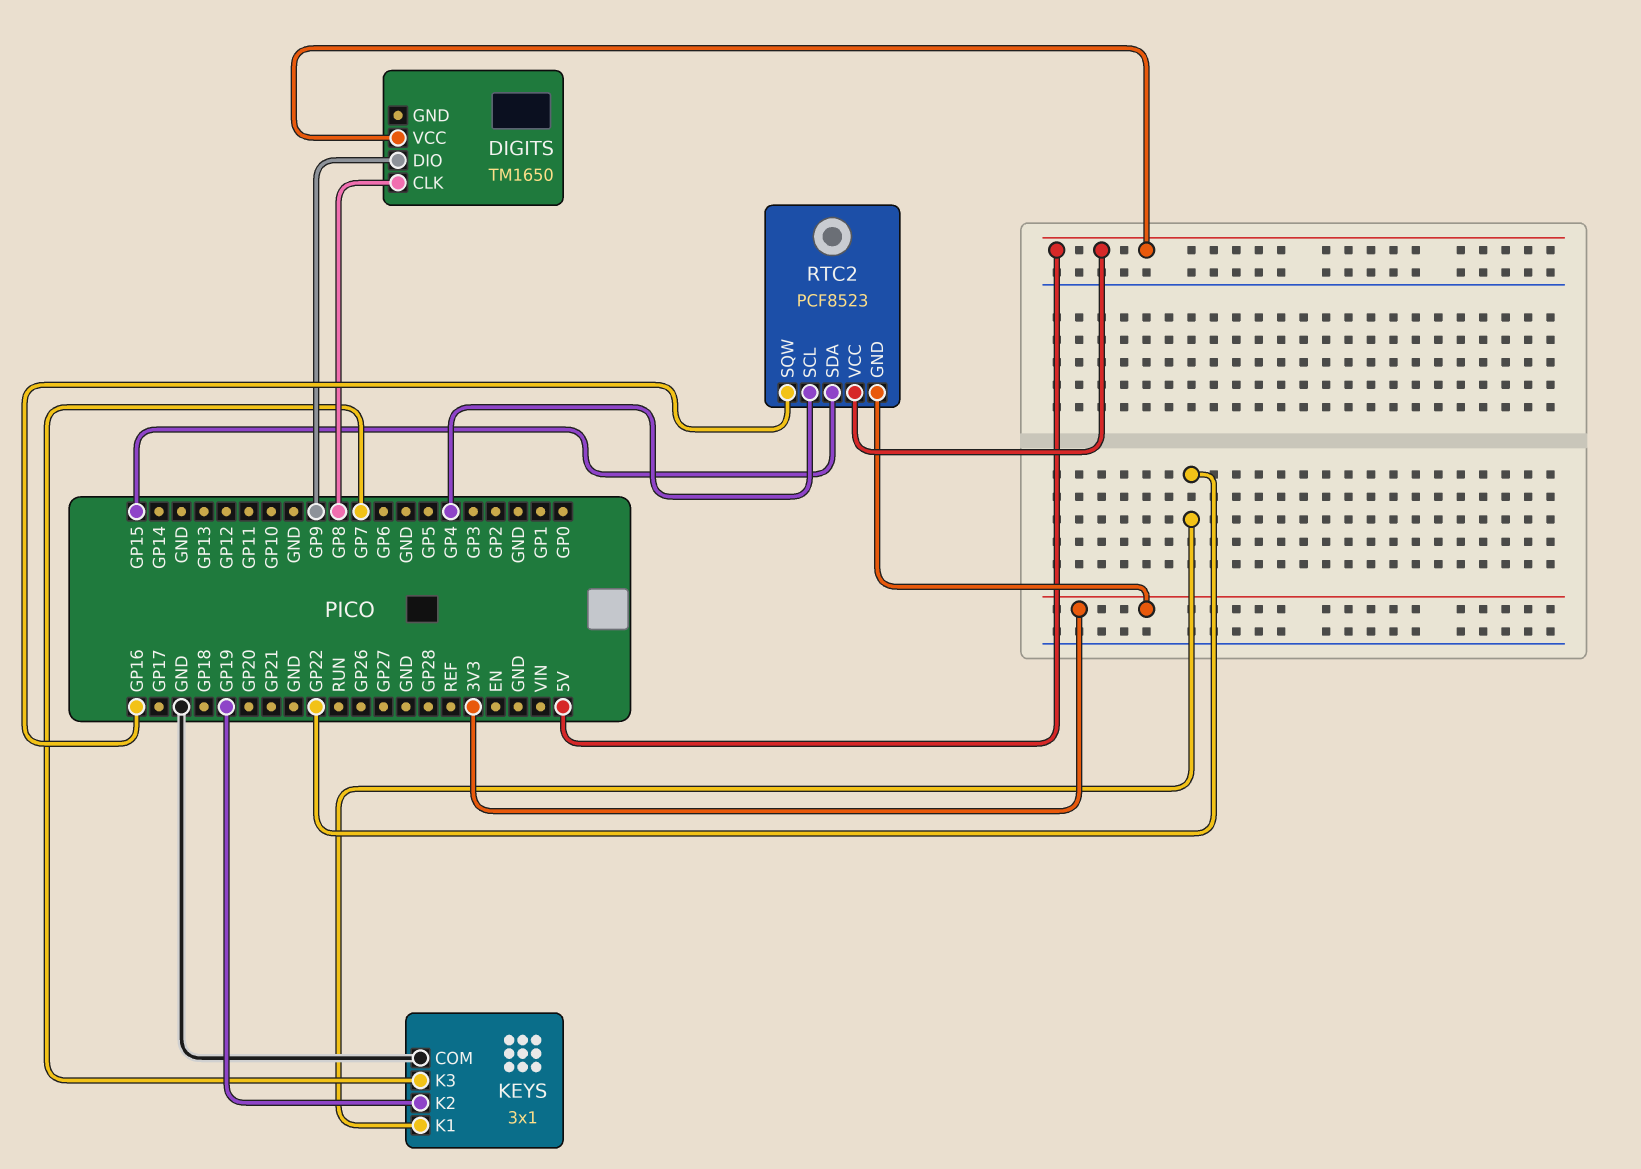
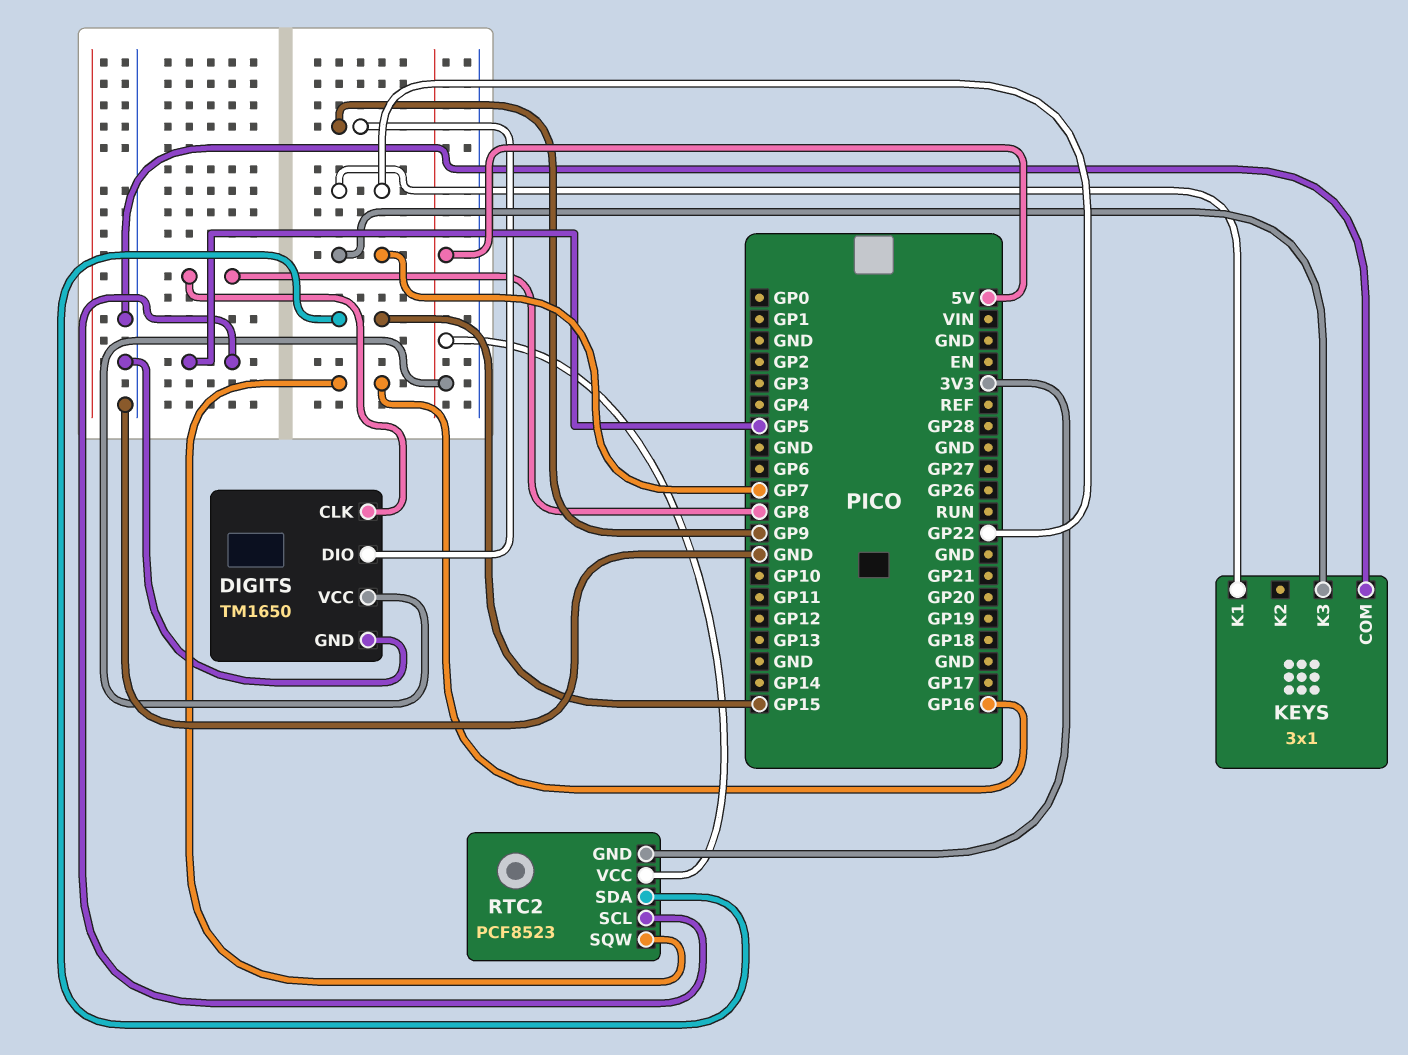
DIGITS pin GND: none -> GND
KEYS pin K2: GP19 -> none
RTC2 pin SCL: GP4 -> GP5

